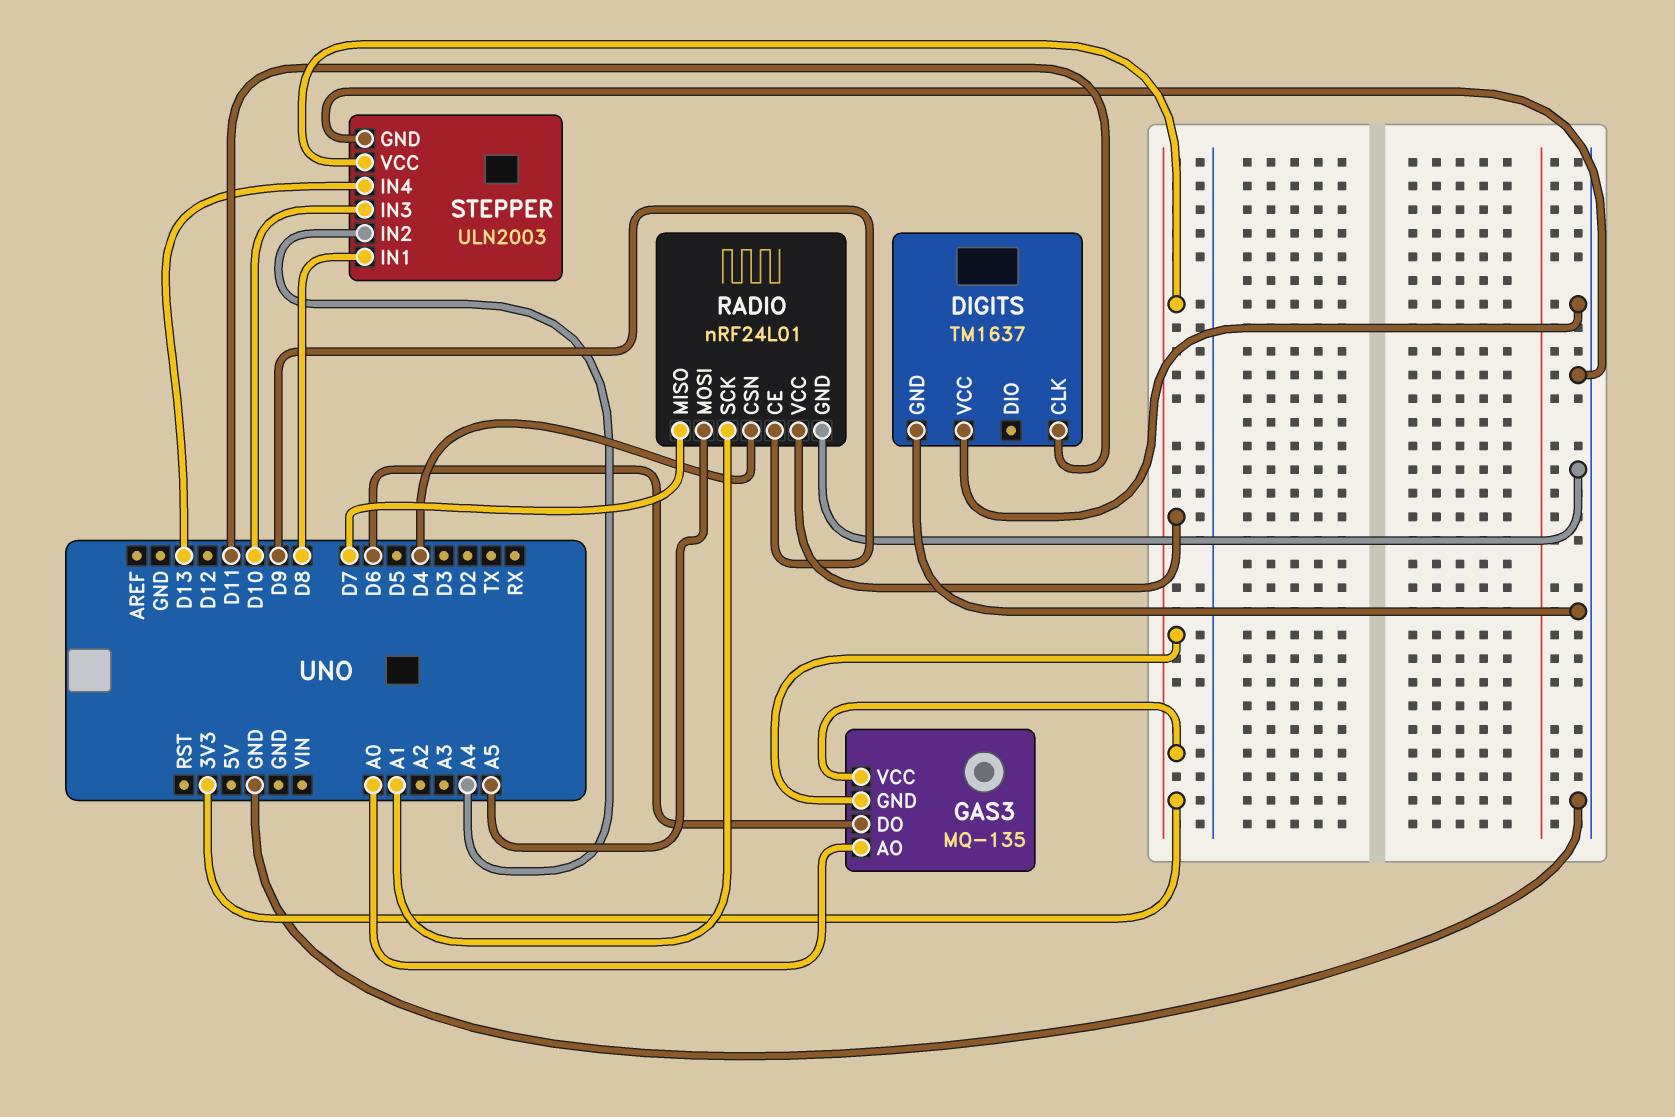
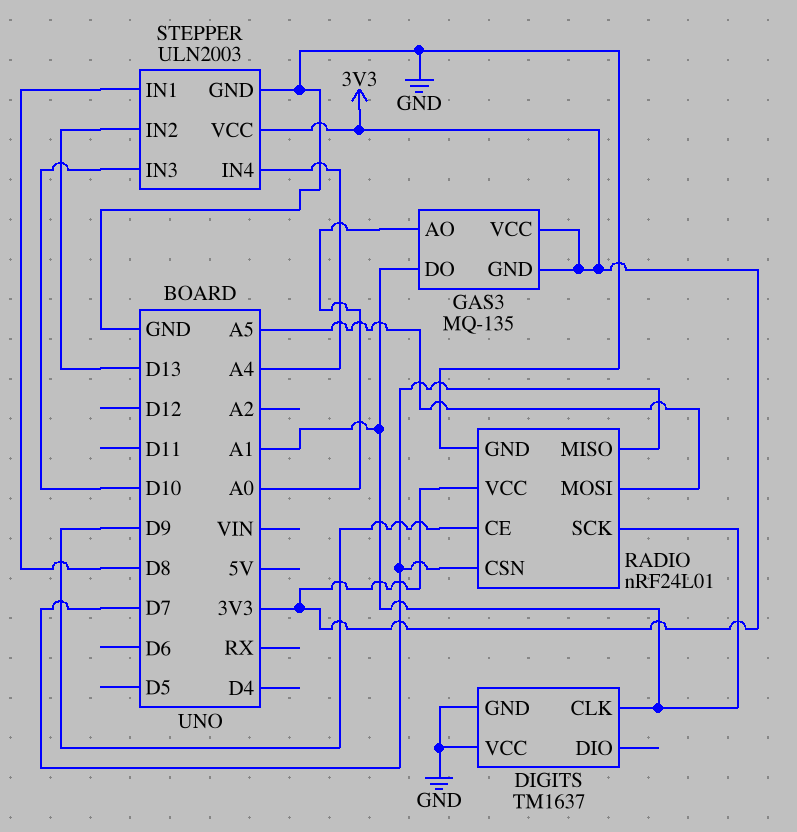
DIGITS pin CLK: D11 -> A1
GAS3 pin DO: D6 -> A1
RADIO pin CSN: D4 -> D7
STEPPER pin IN2: A4 -> D13
STEPPER pin IN4: D13 -> A4

